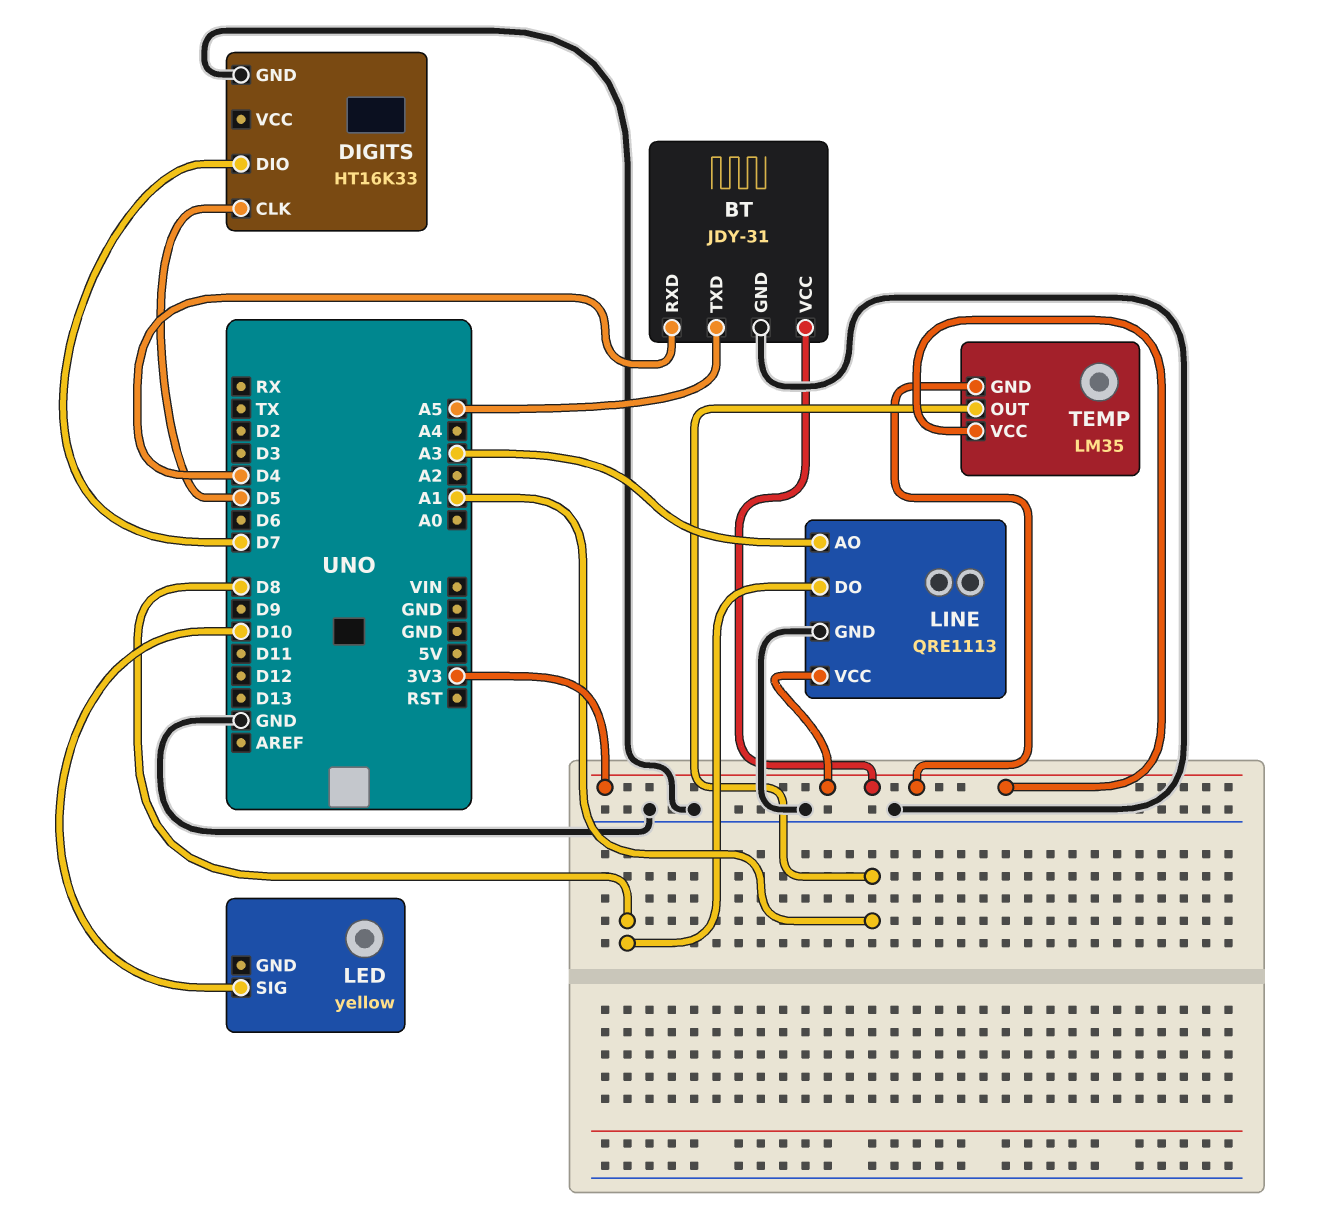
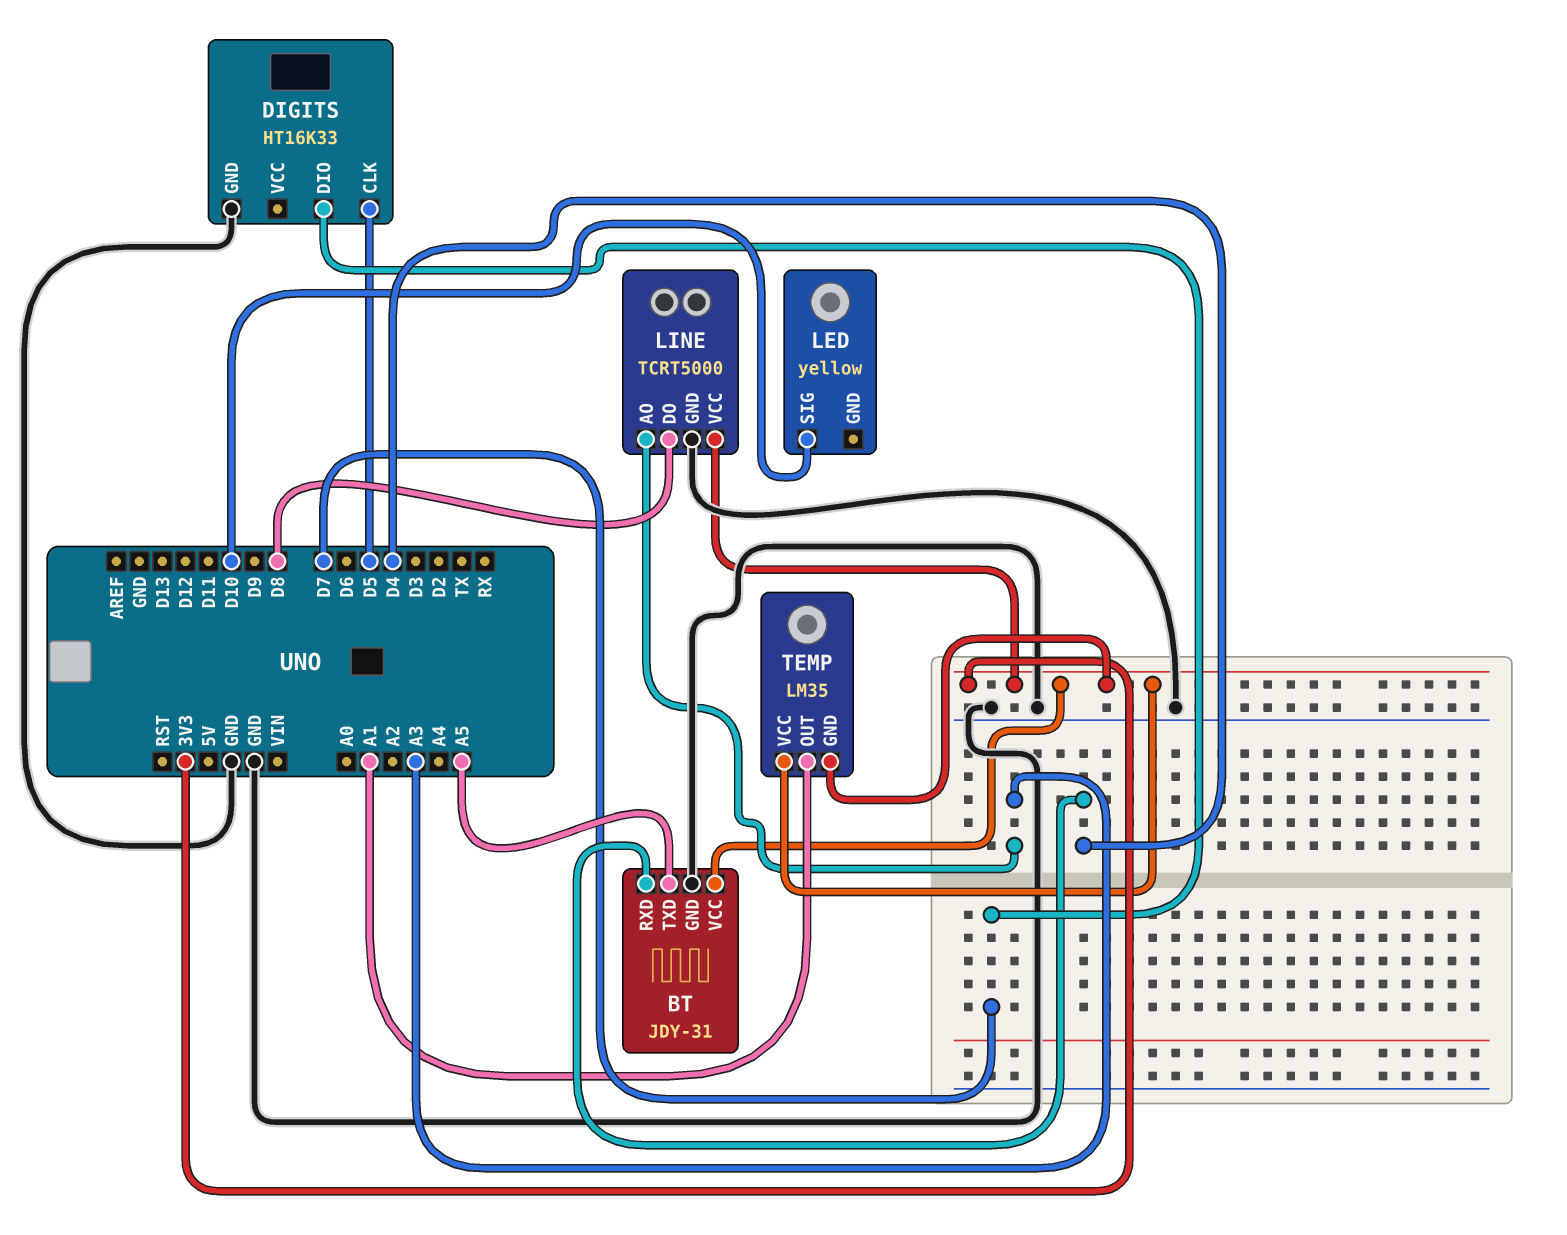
LINE: QRE1113 -> TCRT5000

